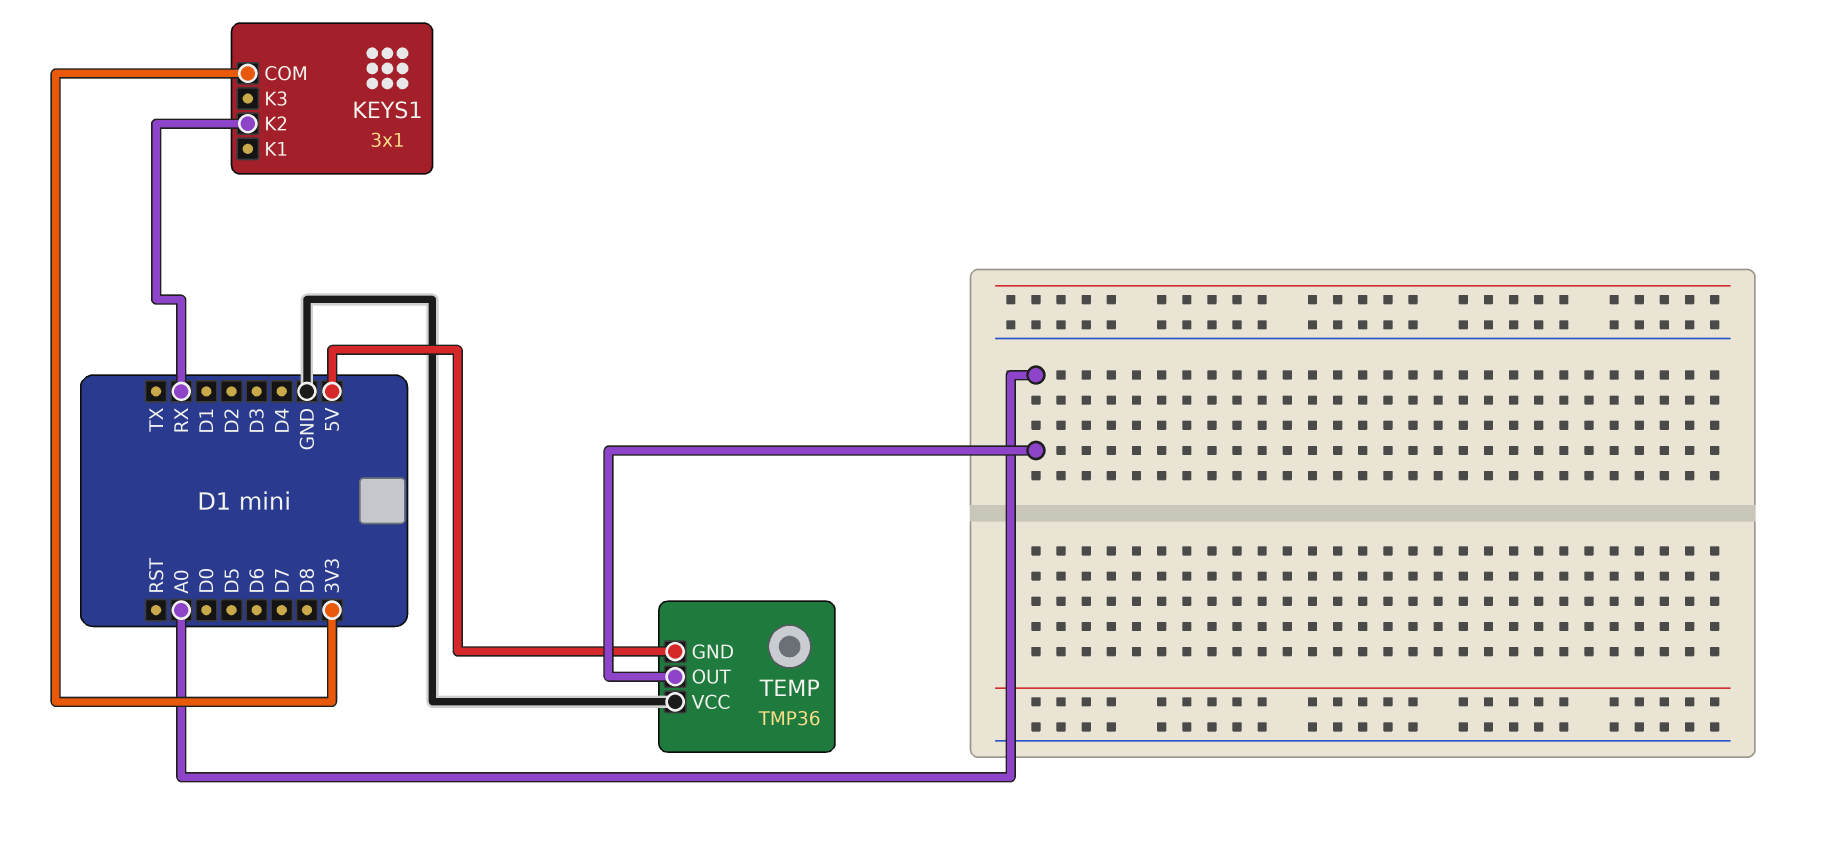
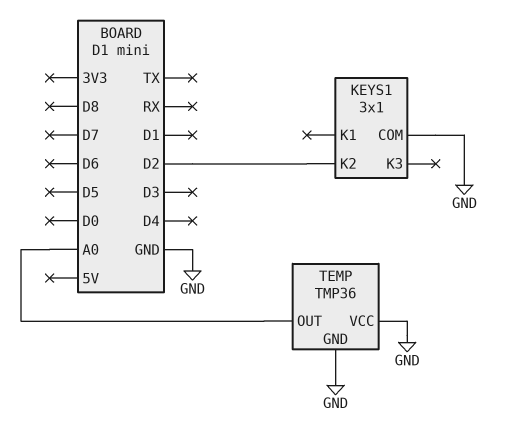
KEYS1 pin COM: 3V3 -> GND
KEYS1 pin K2: RX -> D2
TEMP pin GND: 5V -> GND

